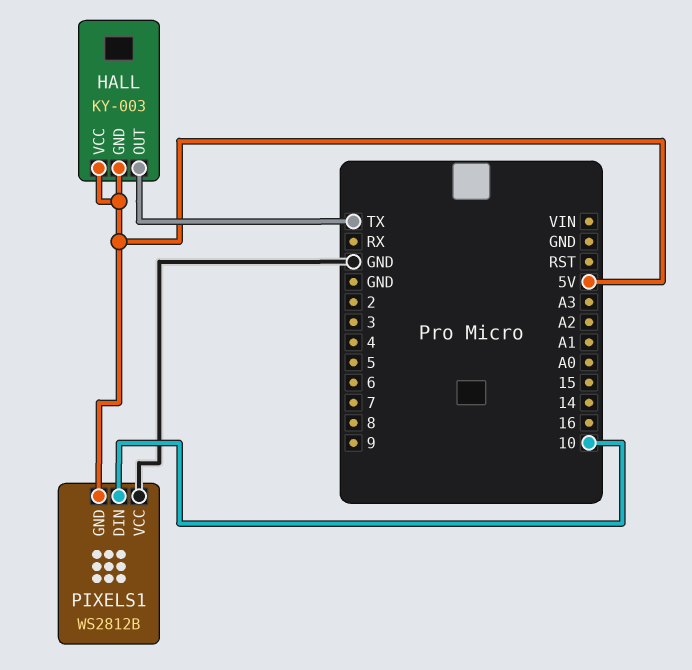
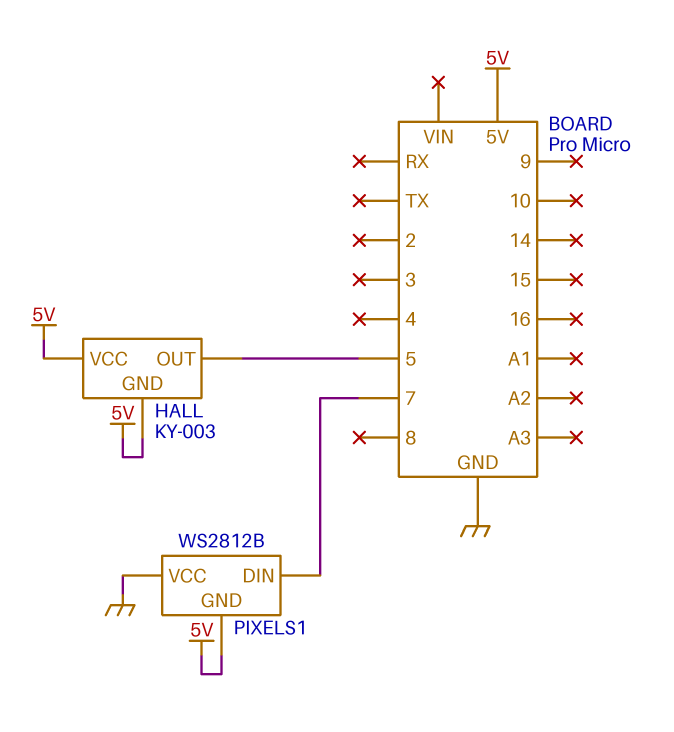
HALL pin OUT: TX -> 5
PIXELS1 pin DIN: 10 -> 7

